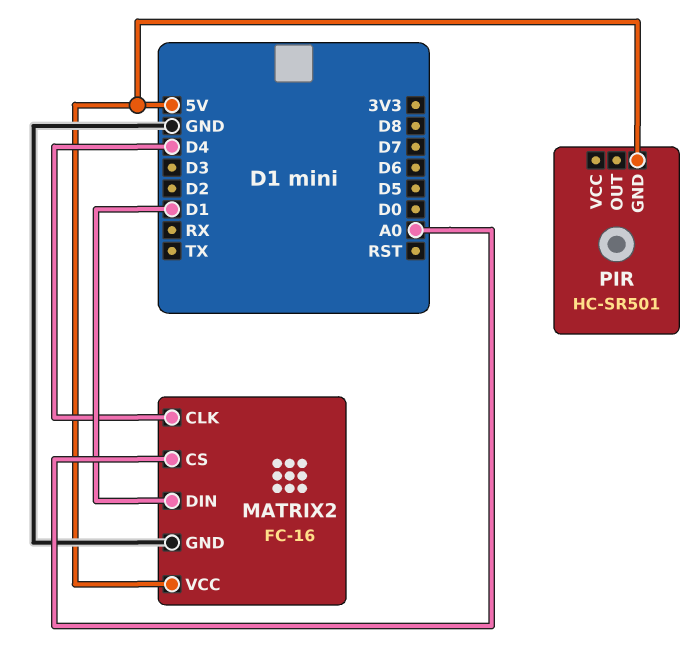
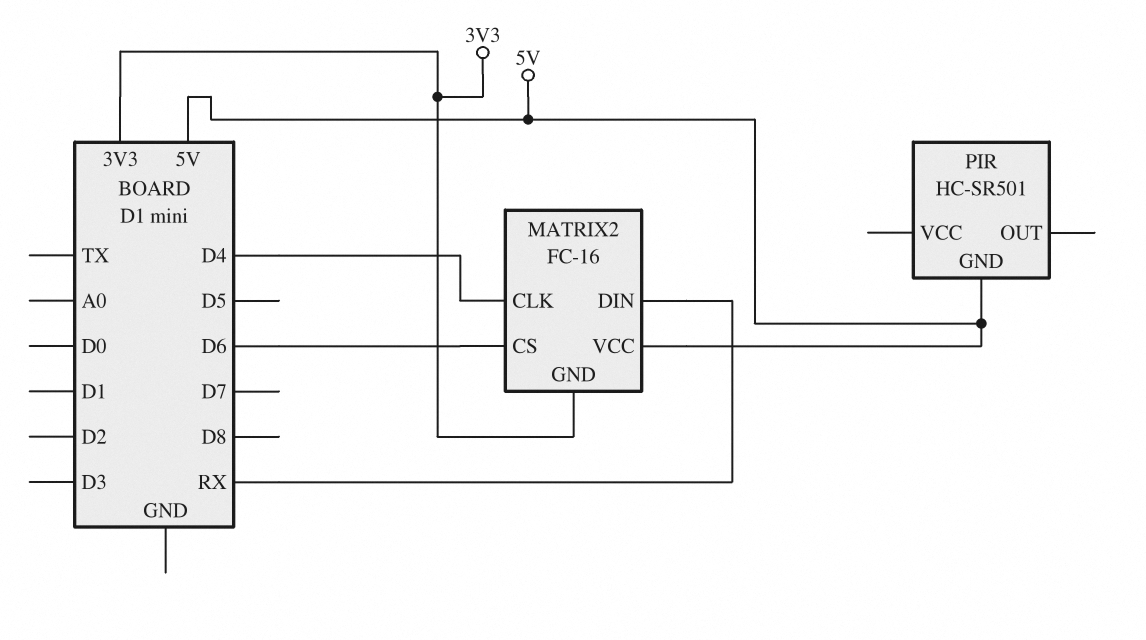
MATRIX2 pin CS: A0 -> D6
MATRIX2 pin DIN: D1 -> RX
MATRIX2 pin GND: GND -> 3V3

